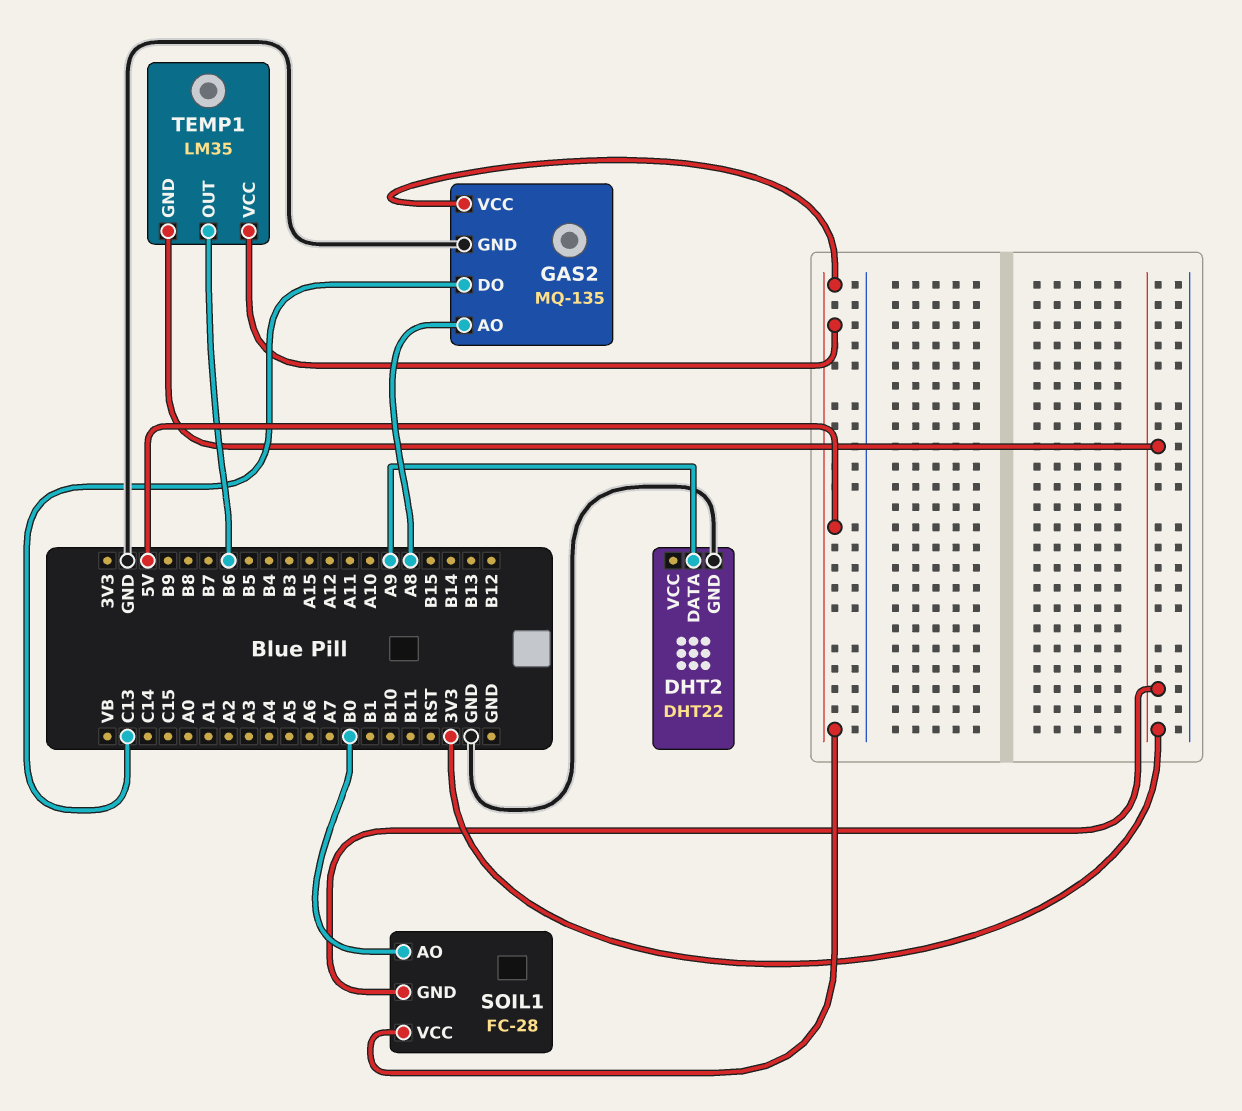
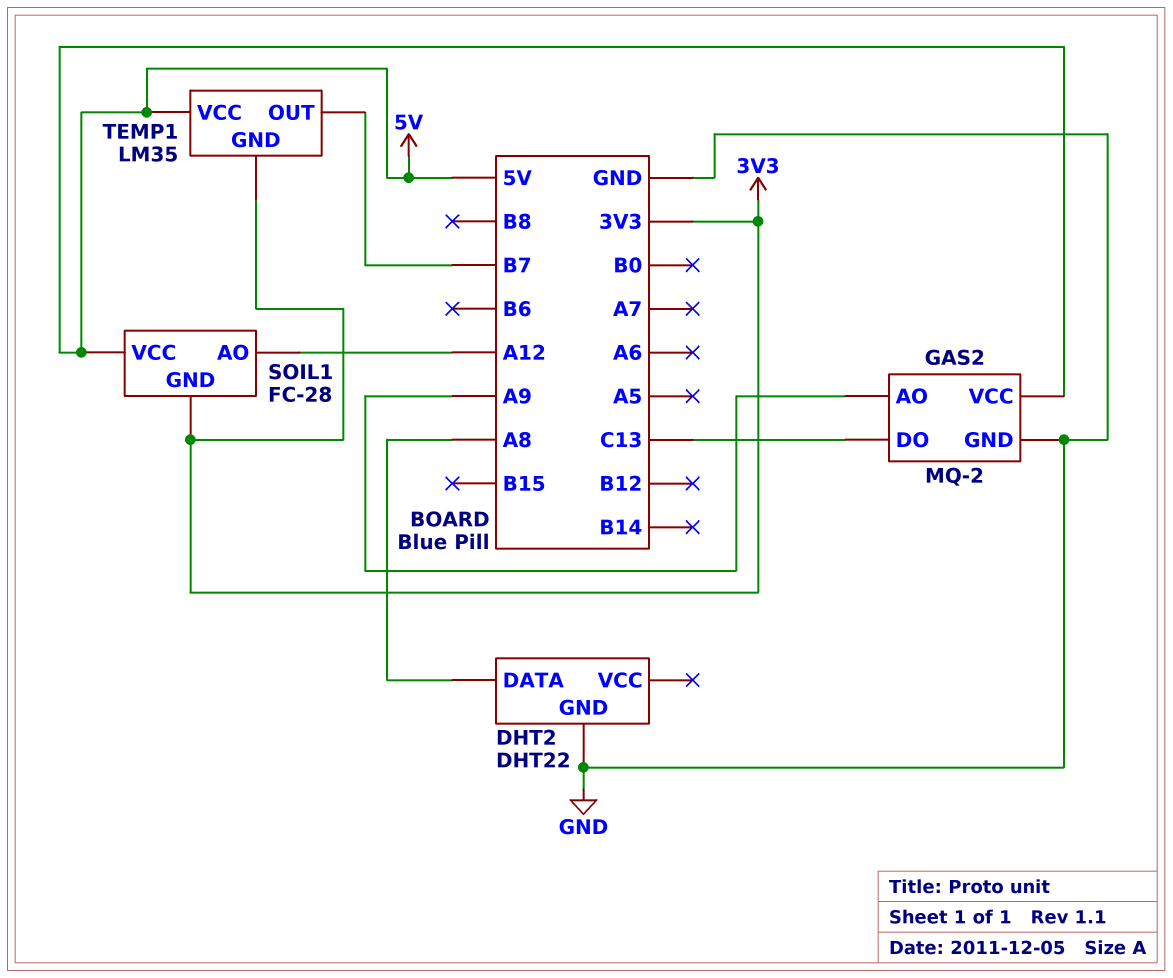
DHT2 pin DATA: A9 -> A8
GAS2: MQ-135 -> MQ-2
GAS2 pin AO: A8 -> A9
SOIL1 pin AO: B0 -> A12
TEMP1 pin OUT: B6 -> B7

